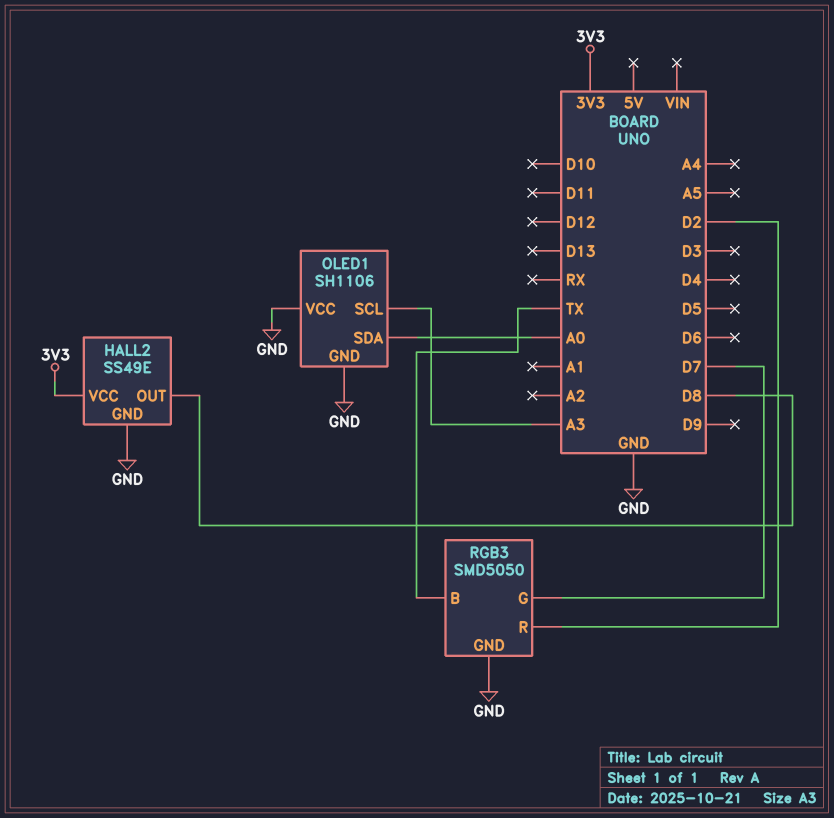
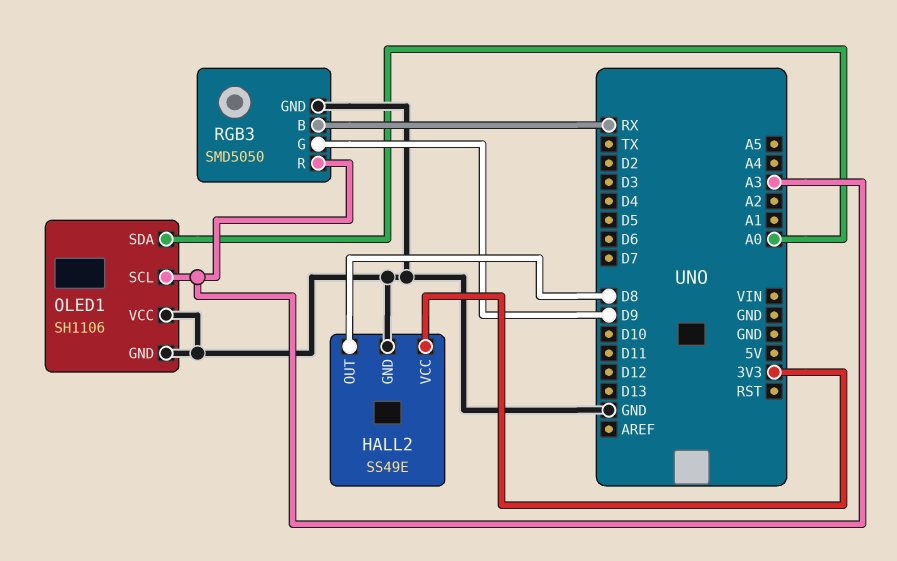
RGB3 pin B: TX -> RX
RGB3 pin G: D7 -> D9
RGB3 pin R: D2 -> A3

